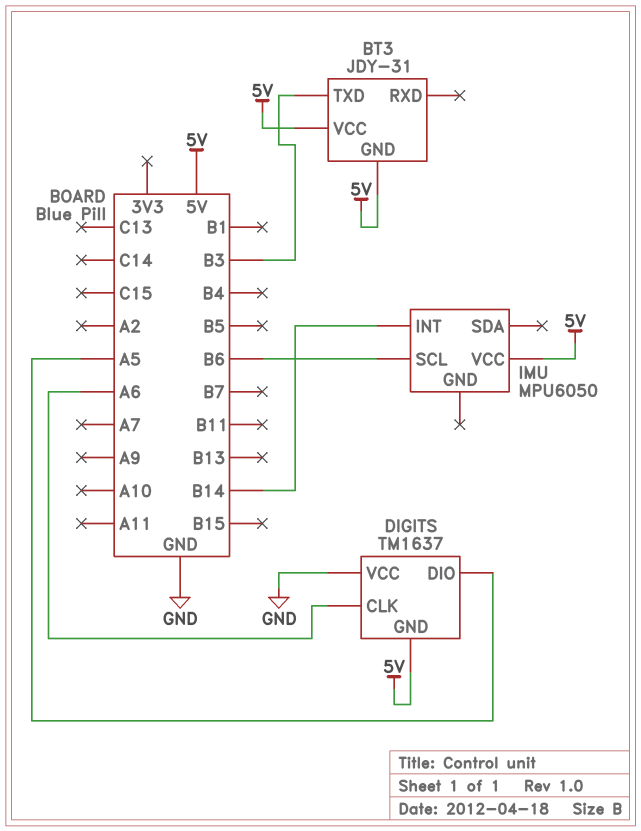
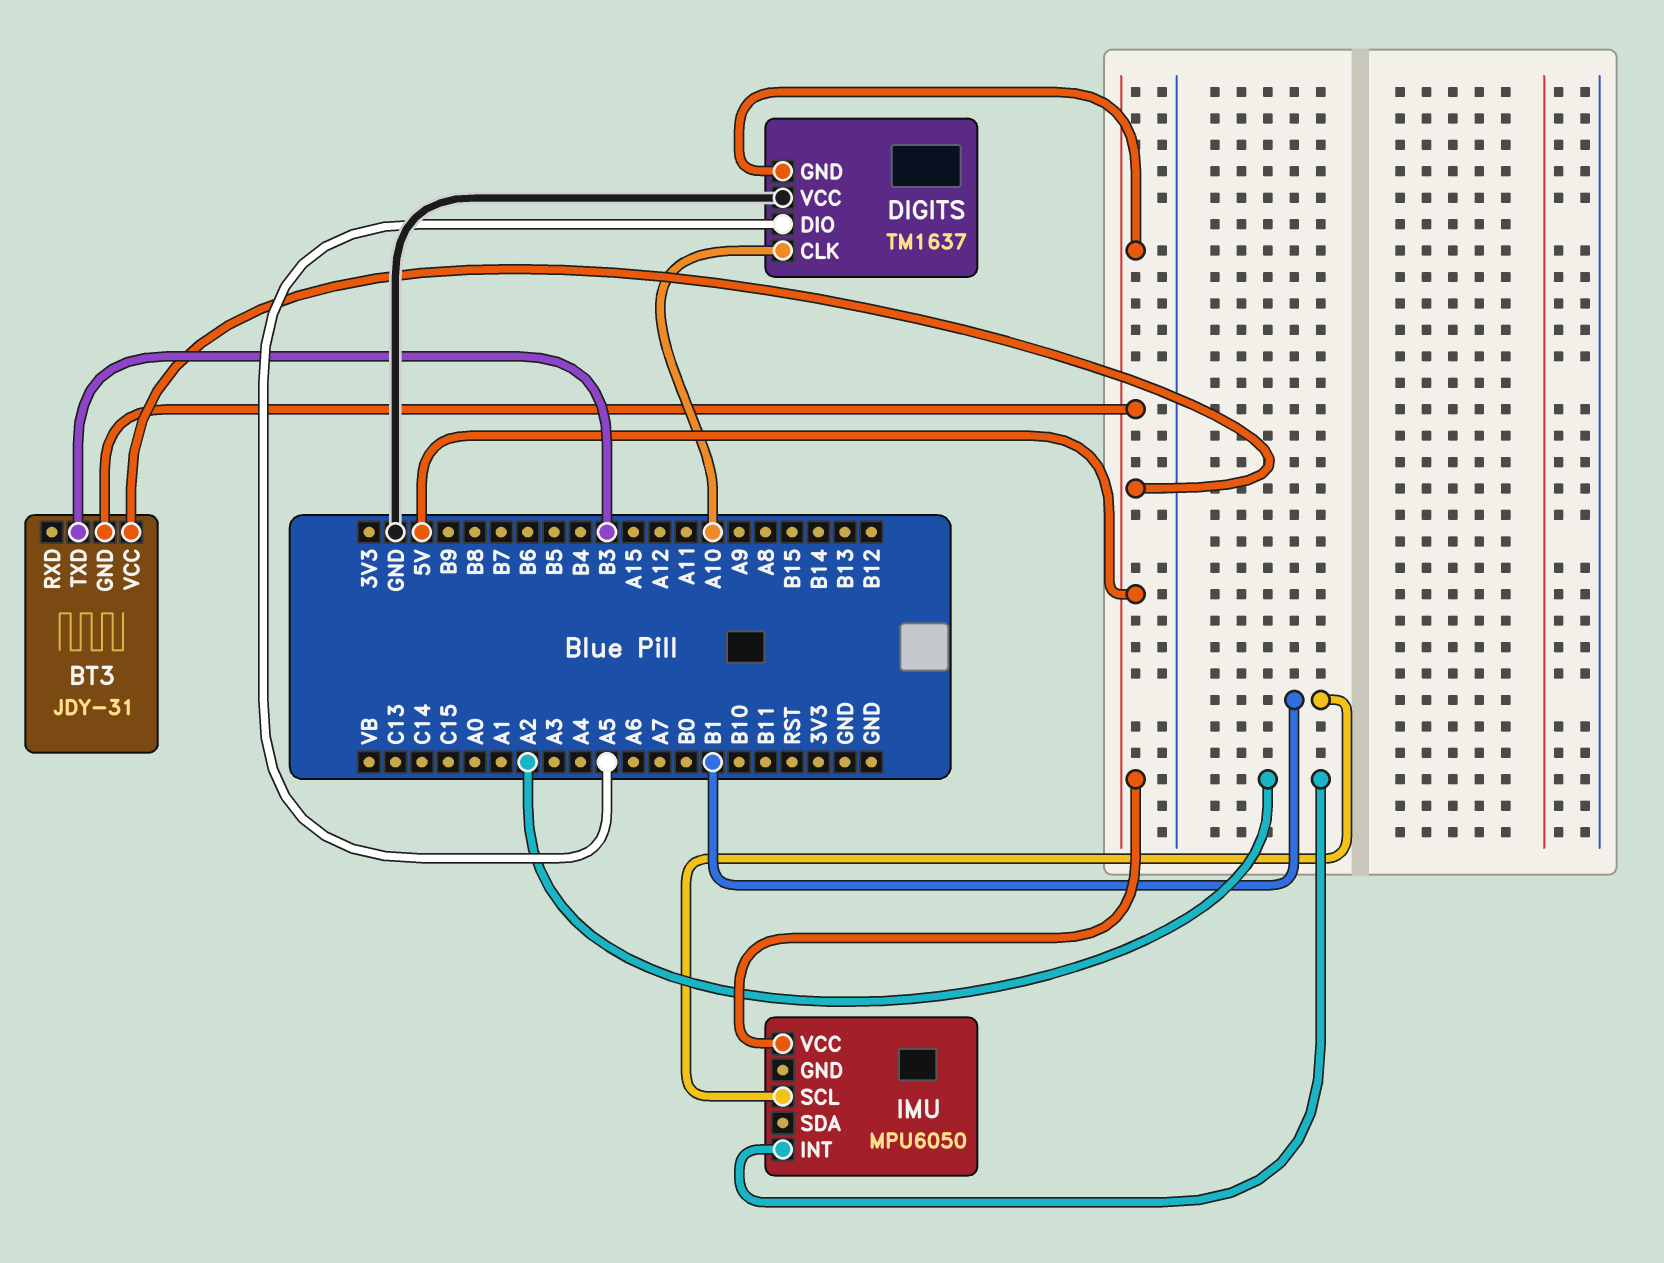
DIGITS pin CLK: A6 -> A10
IMU pin INT: B14 -> A2
IMU pin SCL: B6 -> B1

